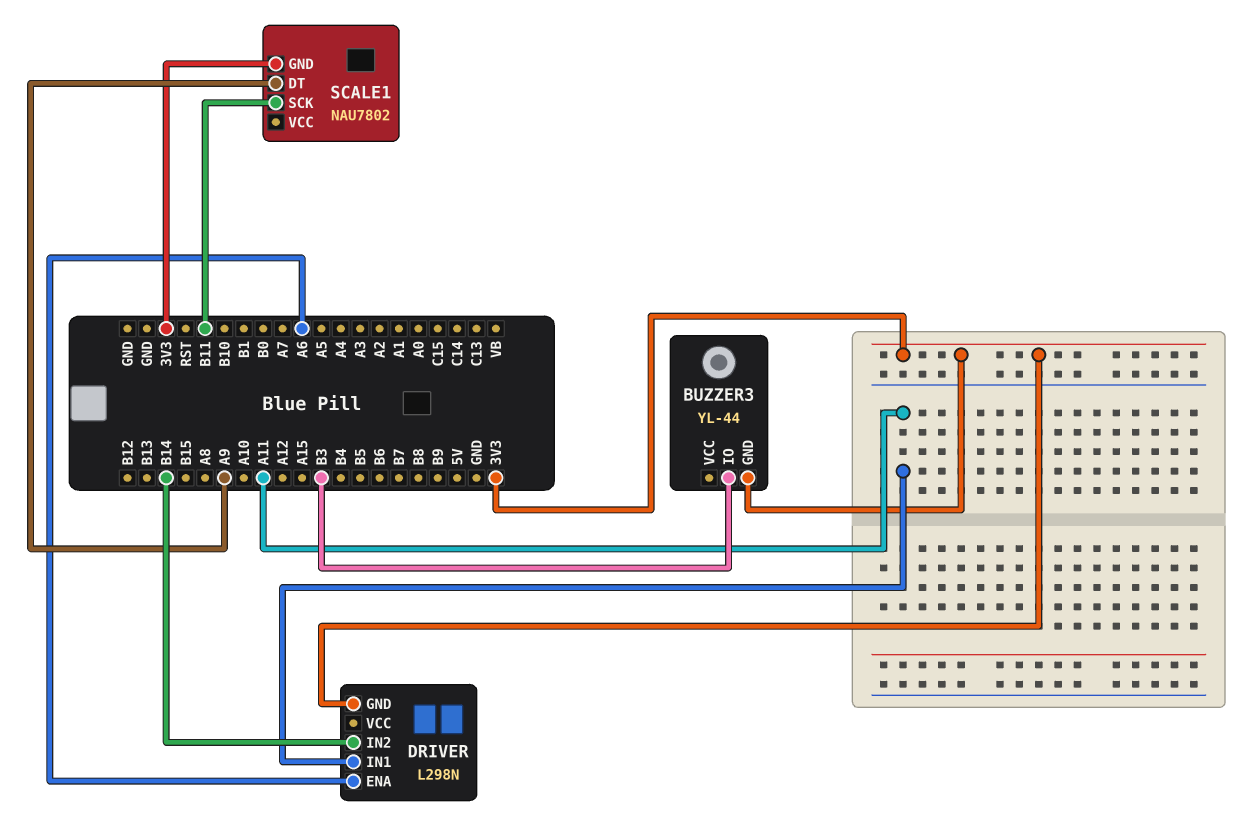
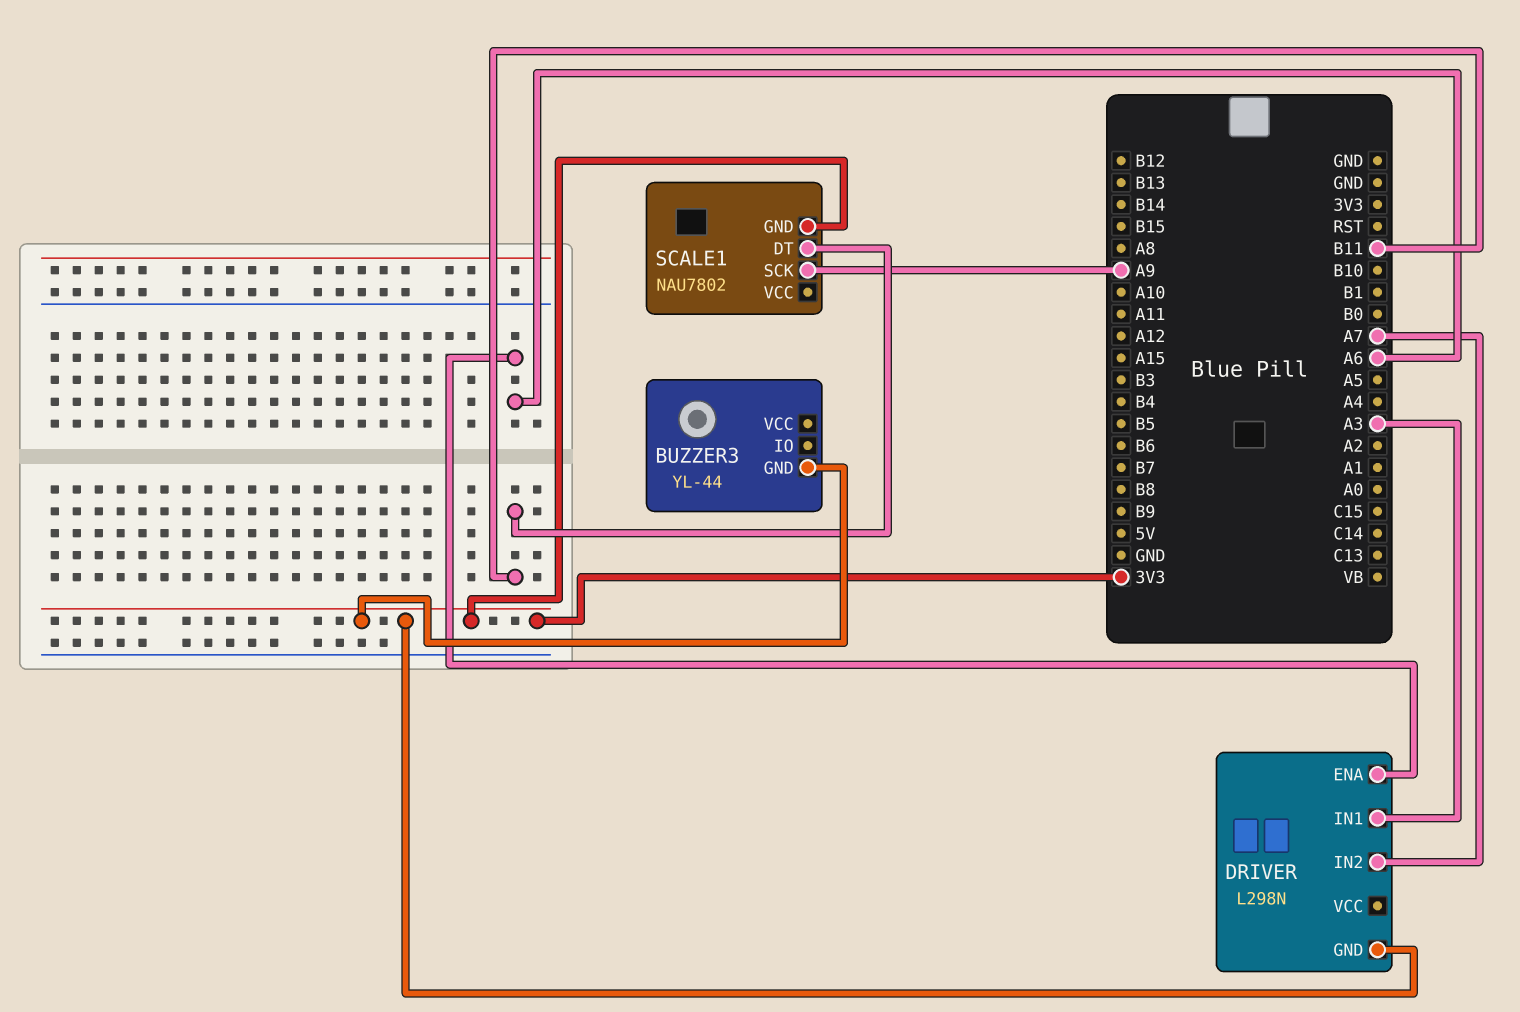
BUZZER3 pin IO: B3 -> none
DRIVER pin IN1: A11 -> A3
DRIVER pin IN2: B14 -> A7
SCALE1 pin DT: A9 -> B11
SCALE1 pin SCK: B11 -> A9

